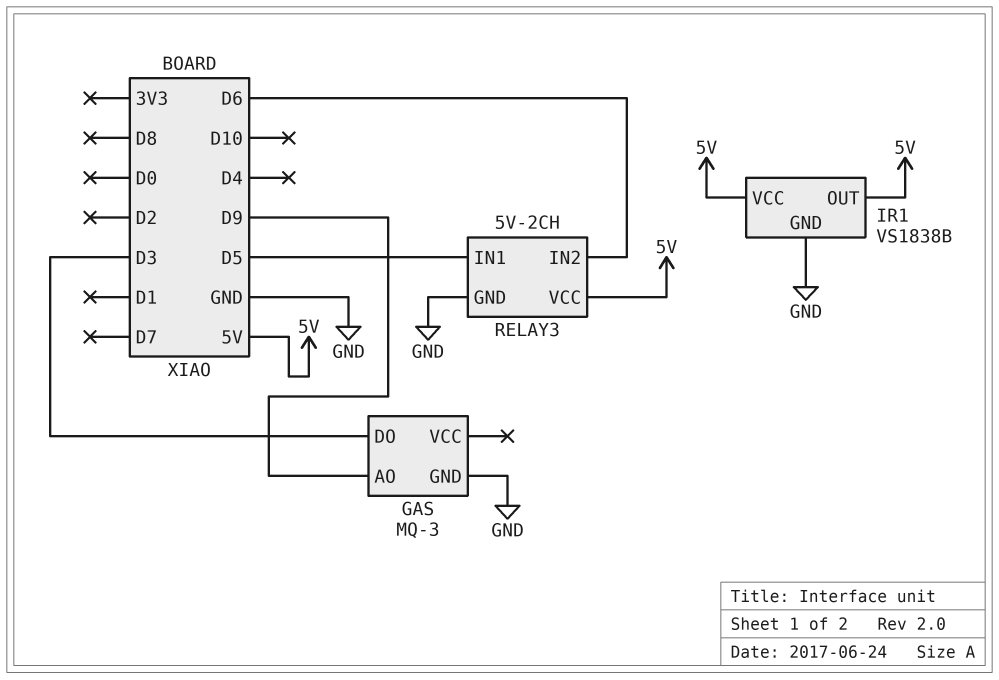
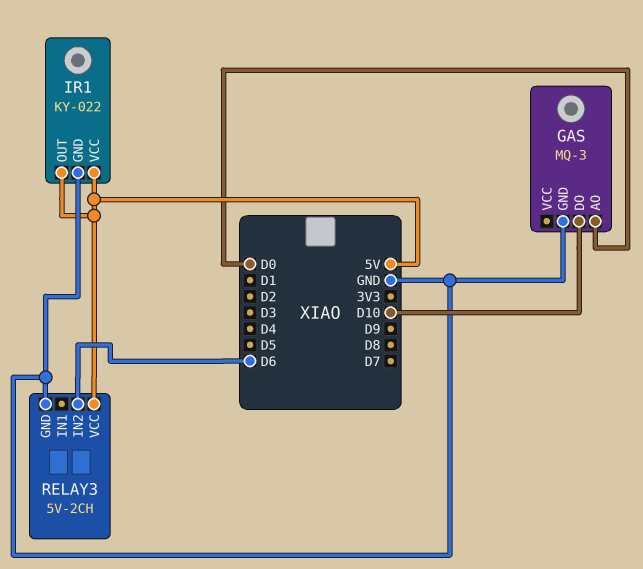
GAS pin AO: D9 -> D0
GAS pin DO: D3 -> D10
IR1: VS1838B -> KY-022
RELAY3 pin IN1: D5 -> none

